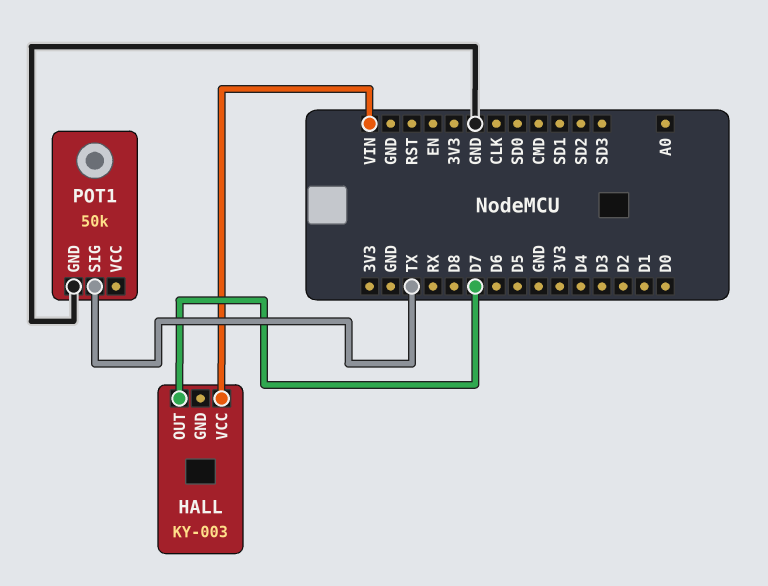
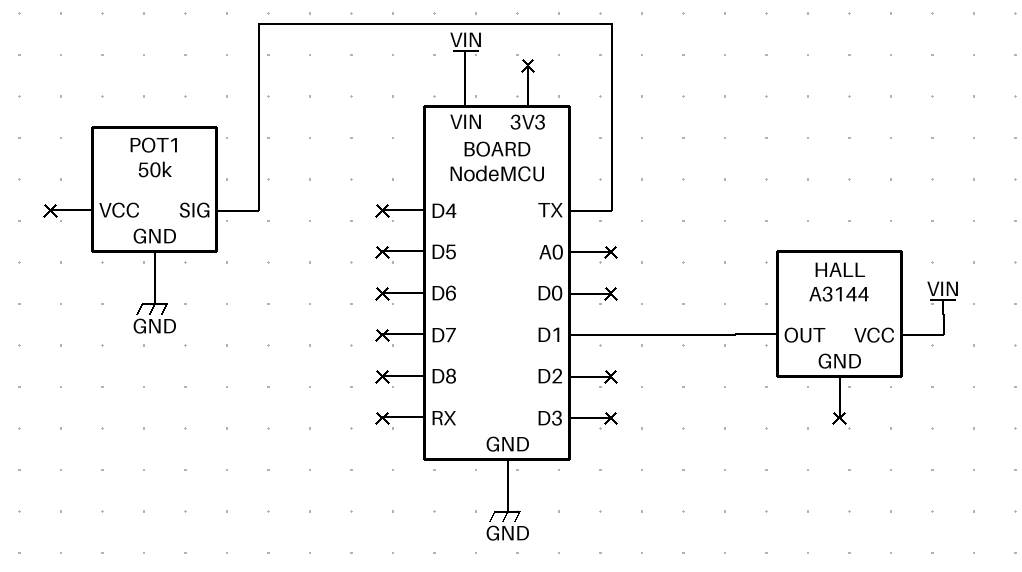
HALL: KY-003 -> A3144
HALL pin OUT: D7 -> D1

